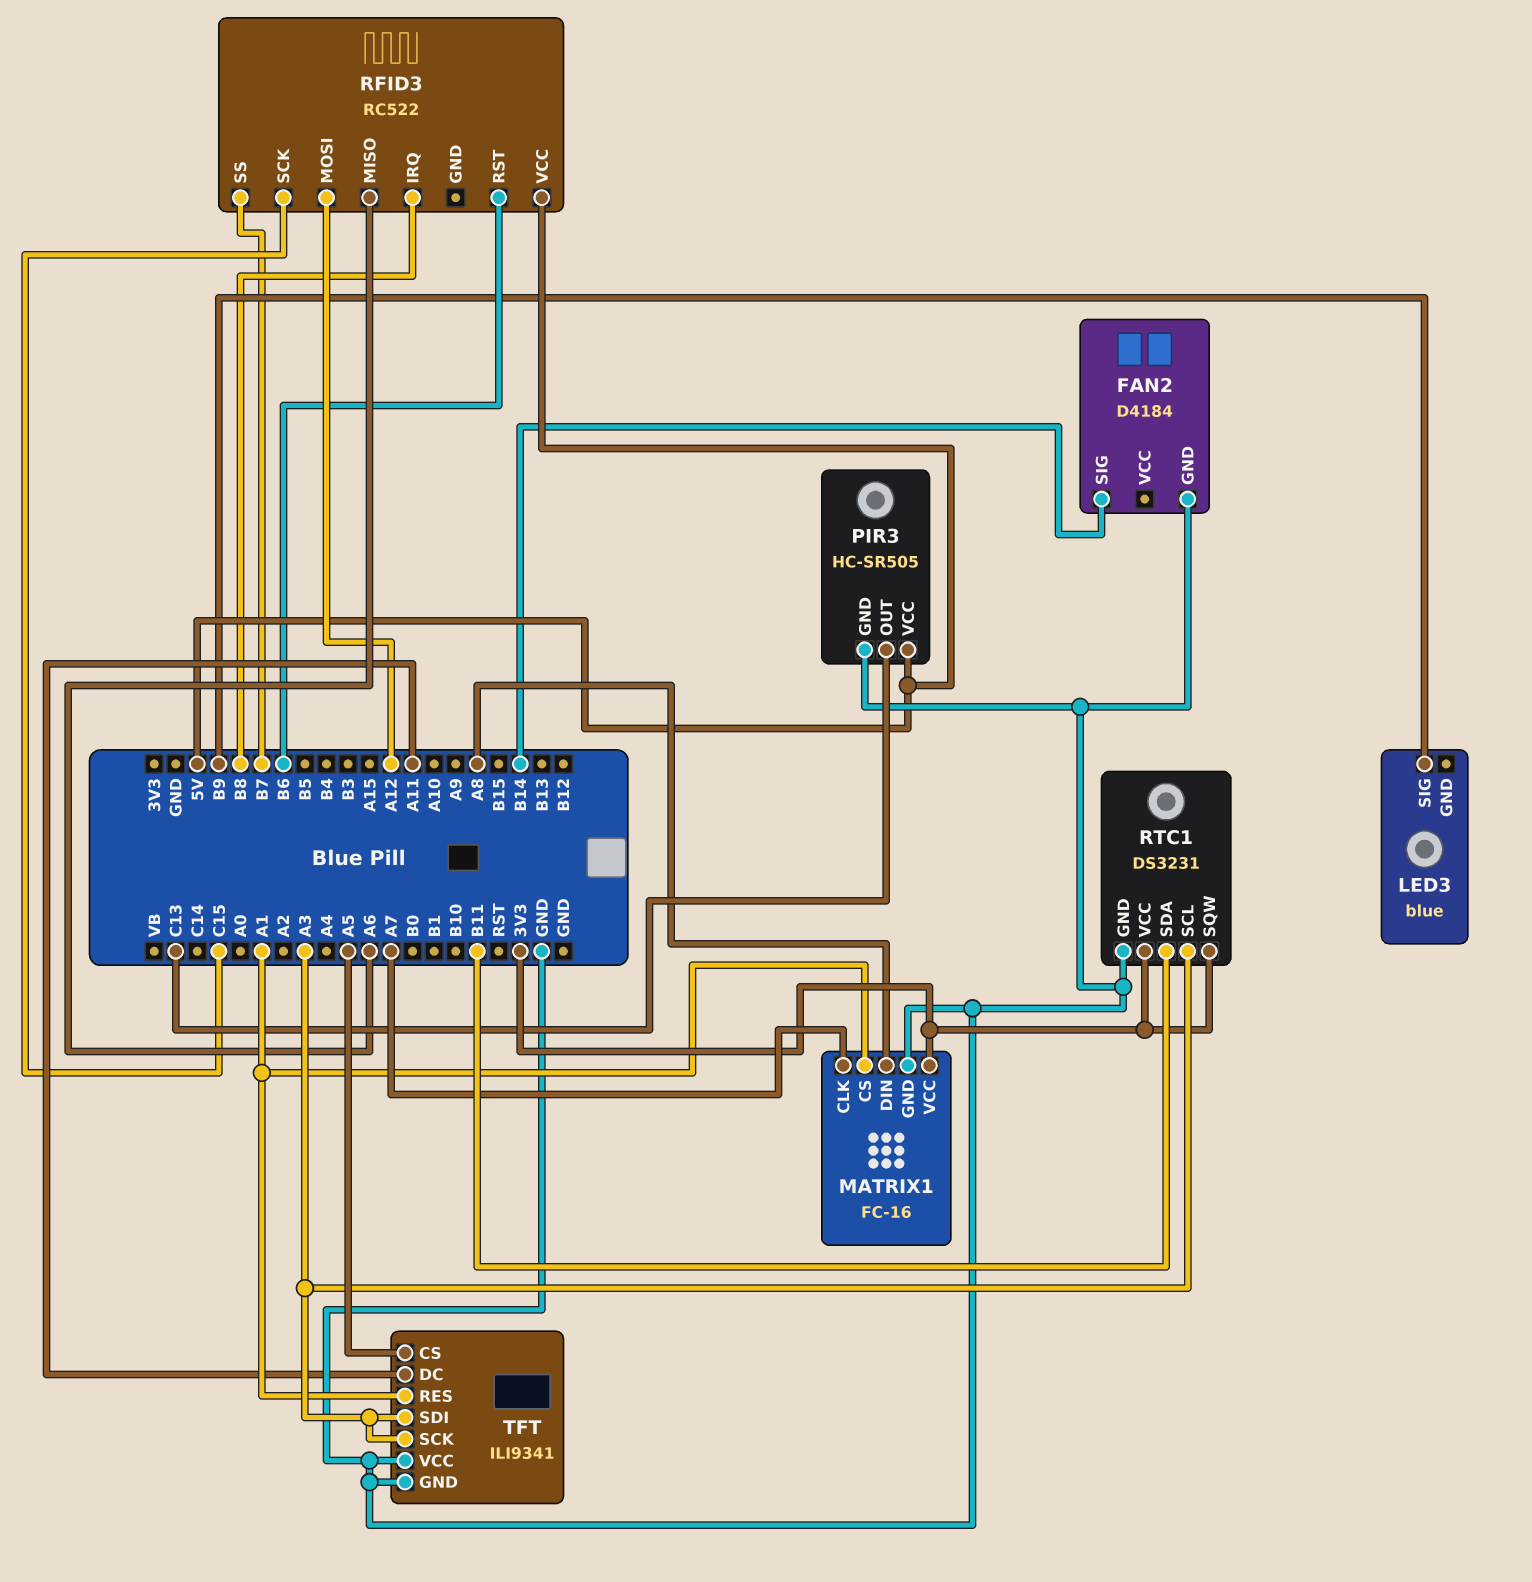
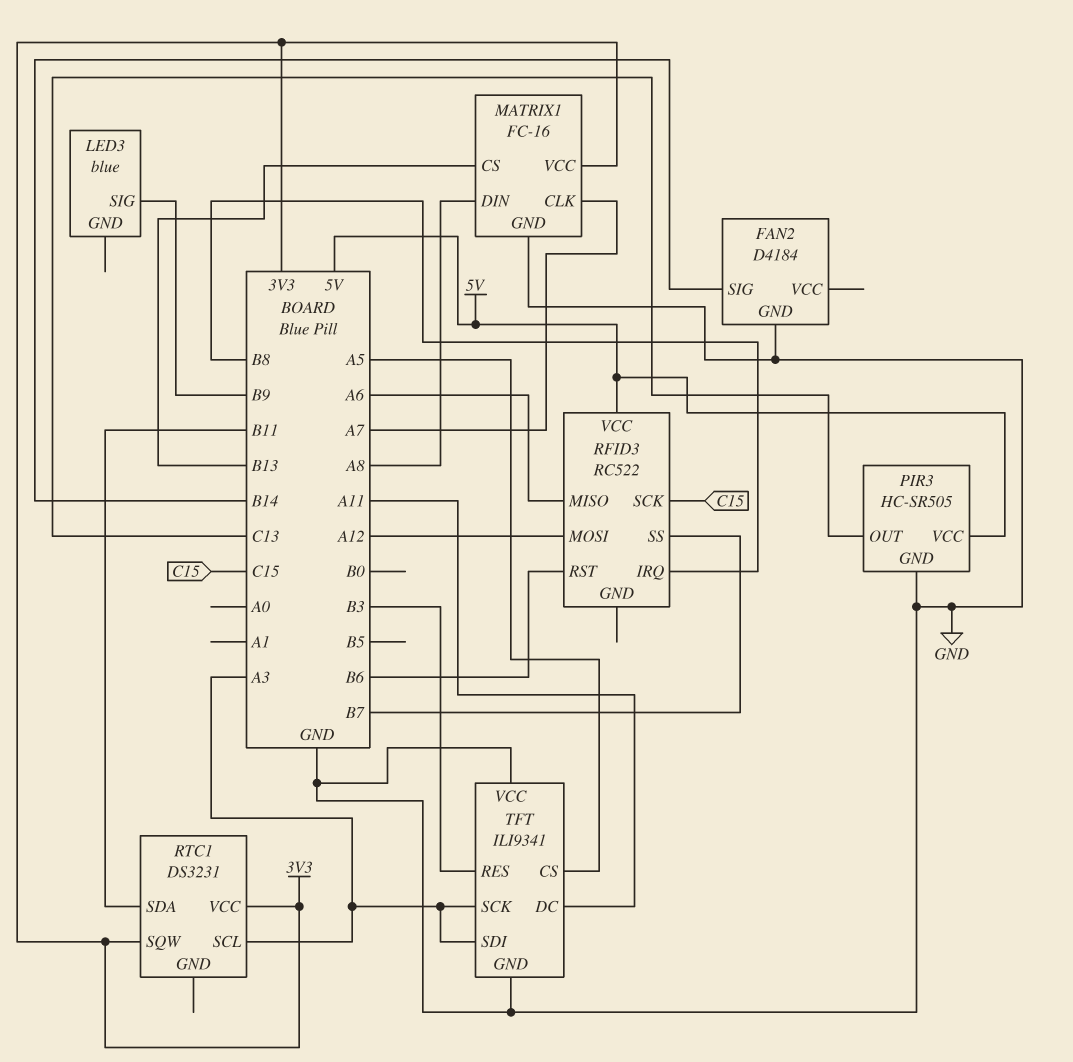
MATRIX1 pin CS: A1 -> B13
RTC1 pin GND: GND -> none
TFT pin RES: A1 -> B3

